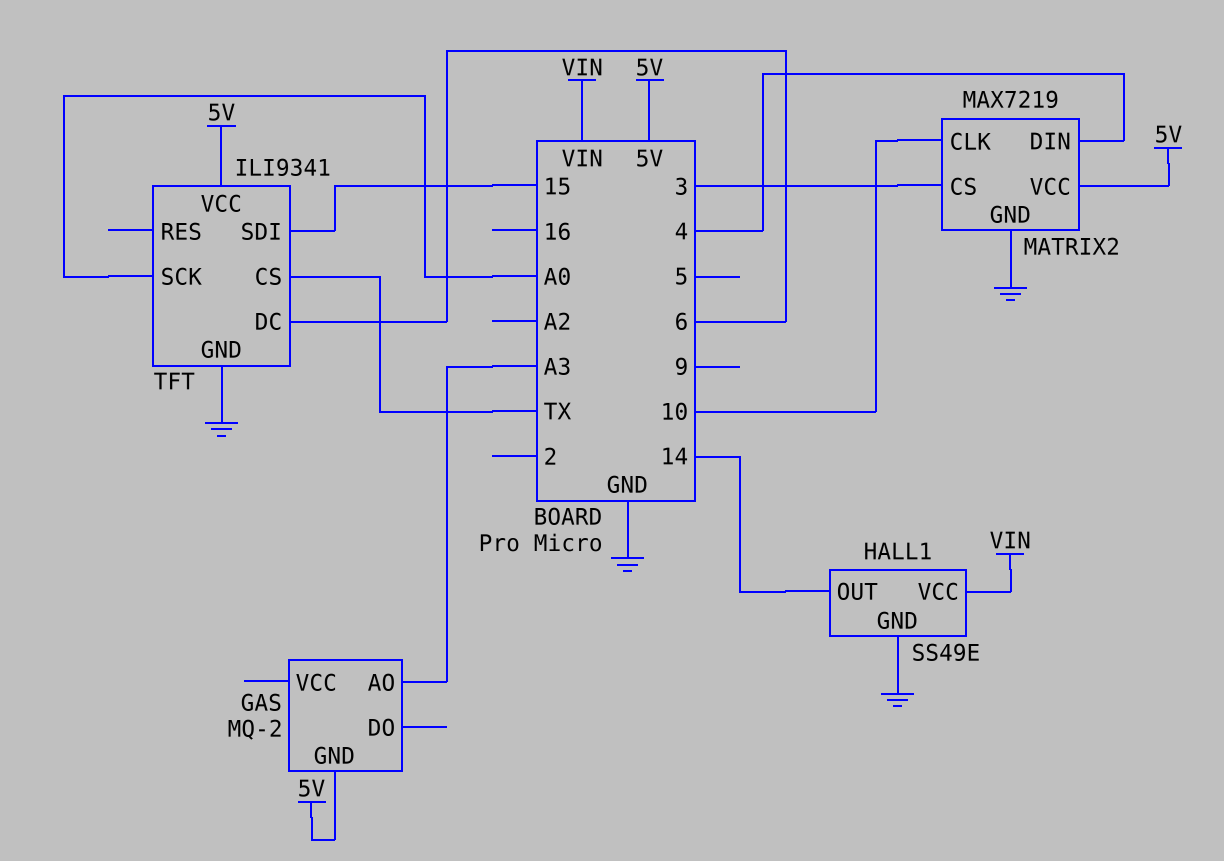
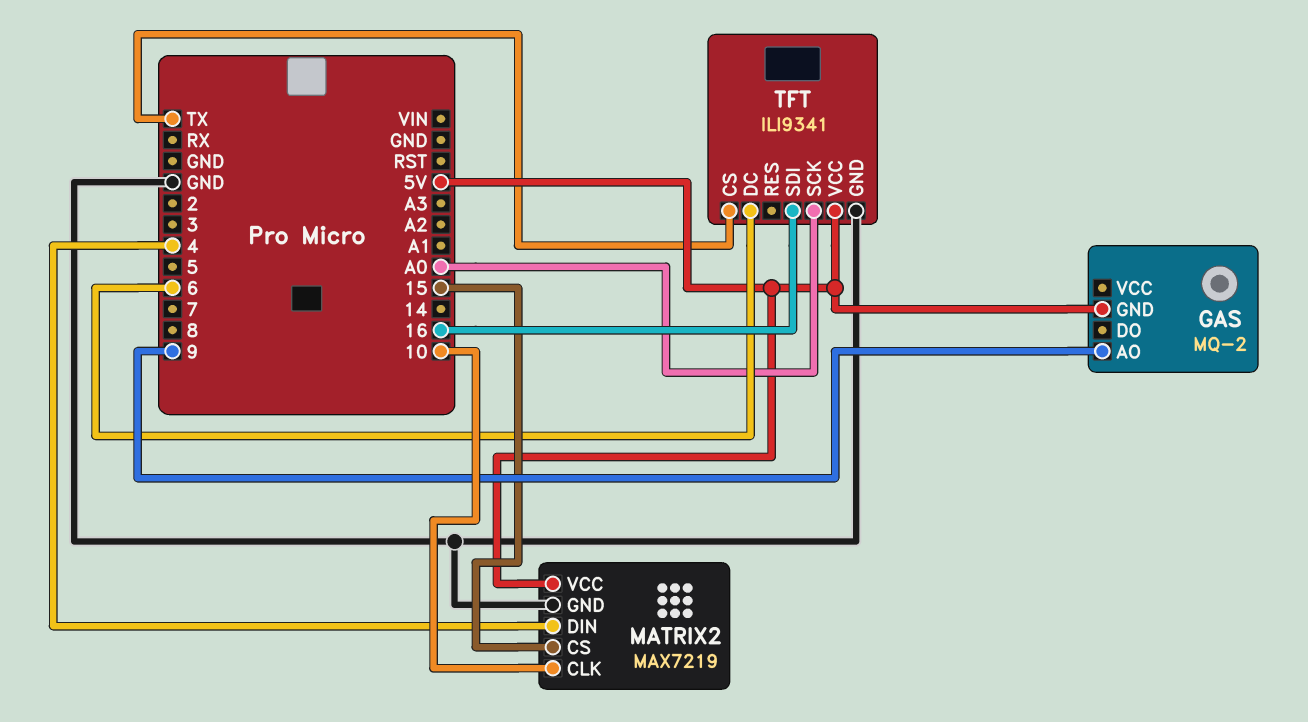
GAS pin AO: A3 -> 9
HALL1: SS49E -> none
HALL1 pin GND: GND -> none
HALL1 pin OUT: 14 -> none
HALL1 pin VCC: VIN -> none
MATRIX2 pin CS: 3 -> 15
TFT pin SDI: 15 -> 16

